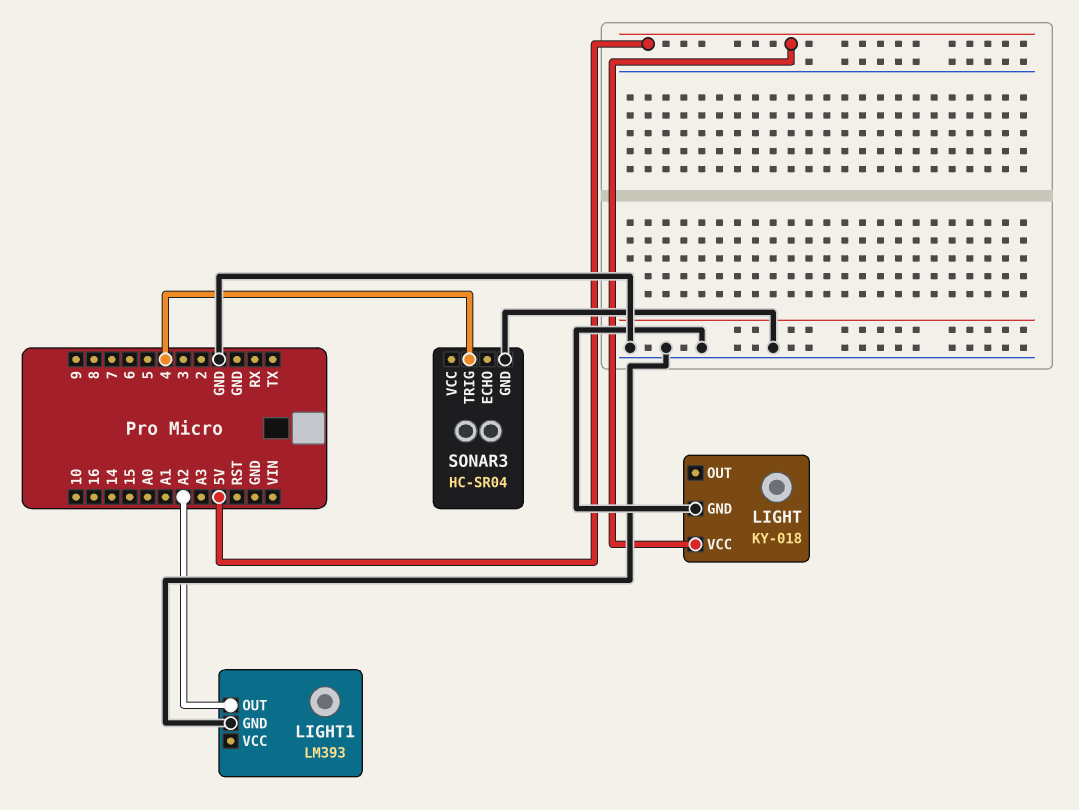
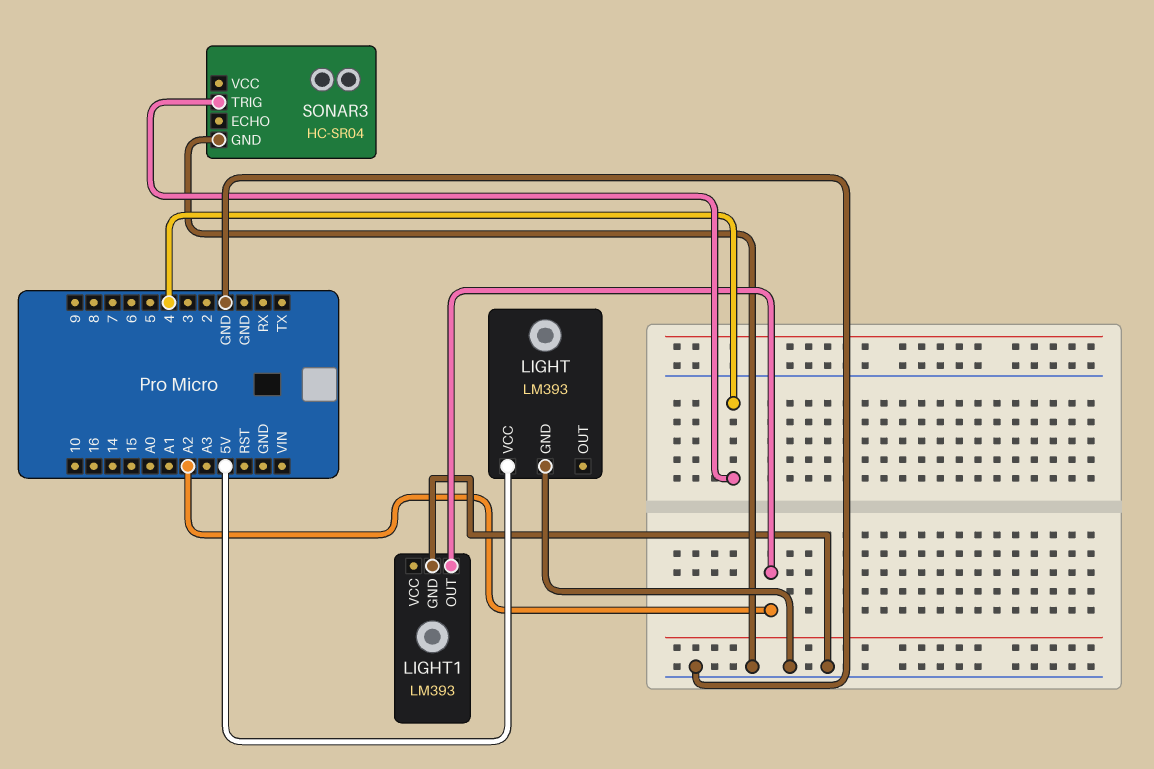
LIGHT: KY-018 -> LM393

